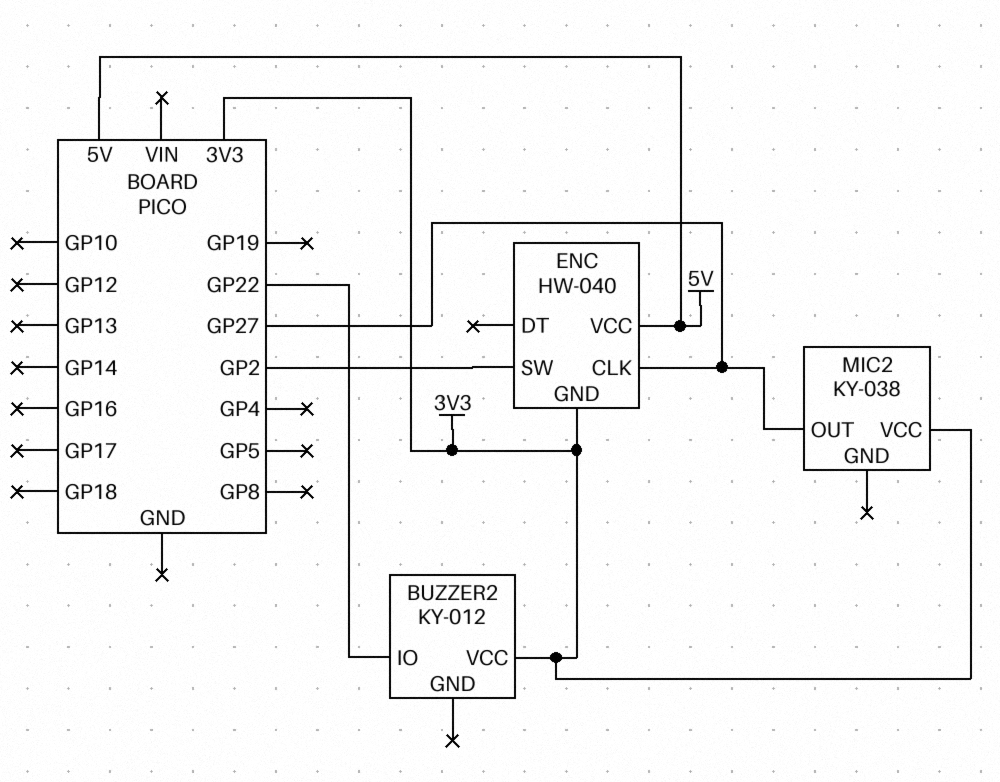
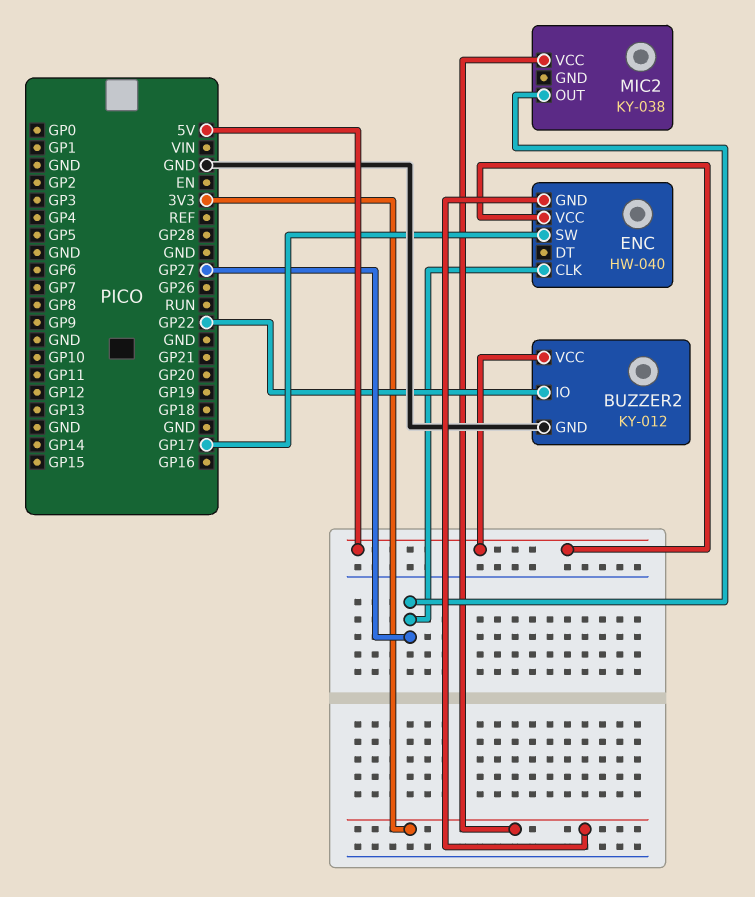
BUZZER2 pin GND: none -> GND
BUZZER2 pin VCC: 3V3 -> 5V
ENC pin SW: GP2 -> GP17

